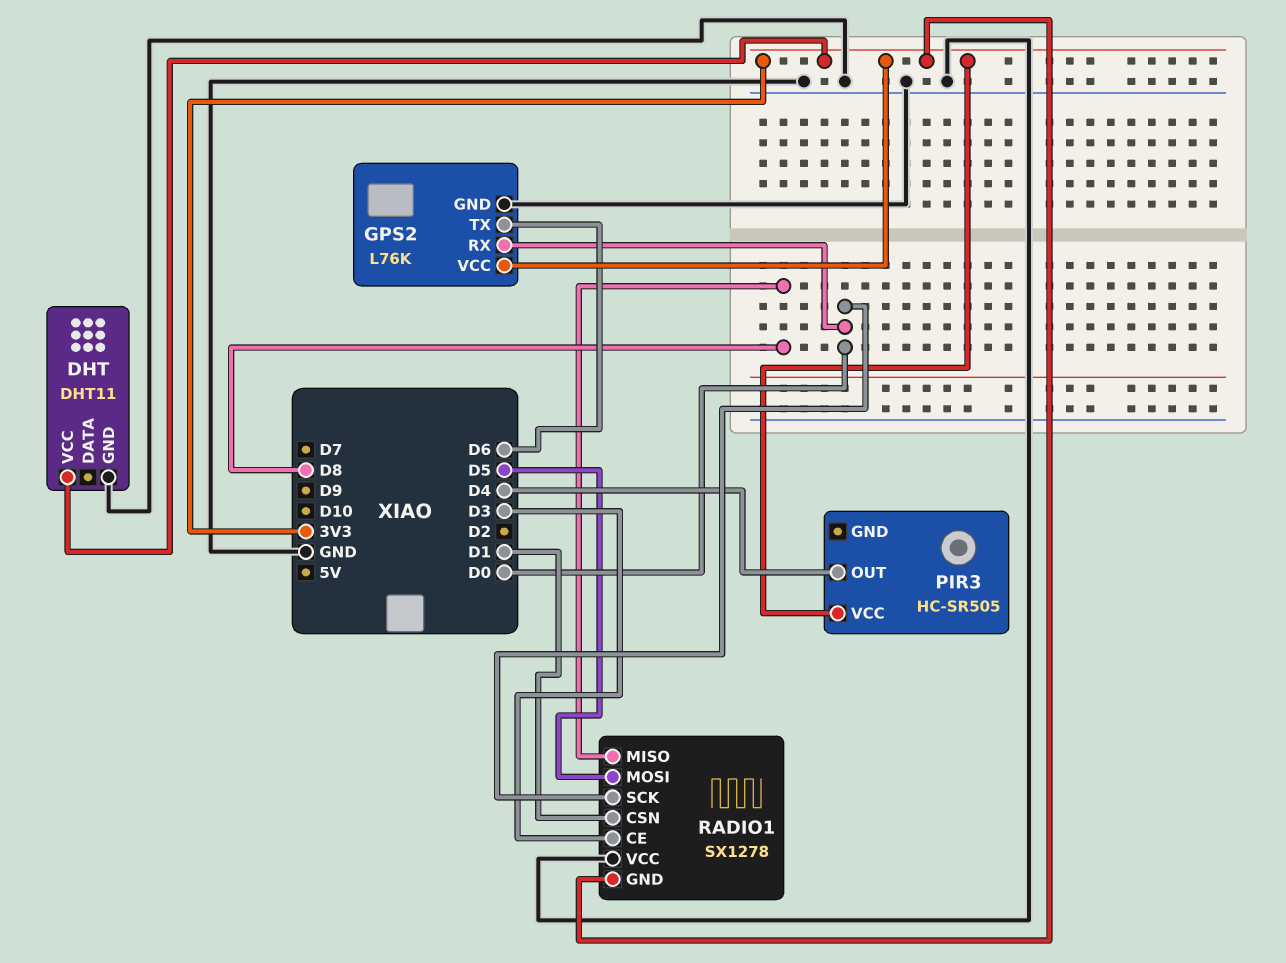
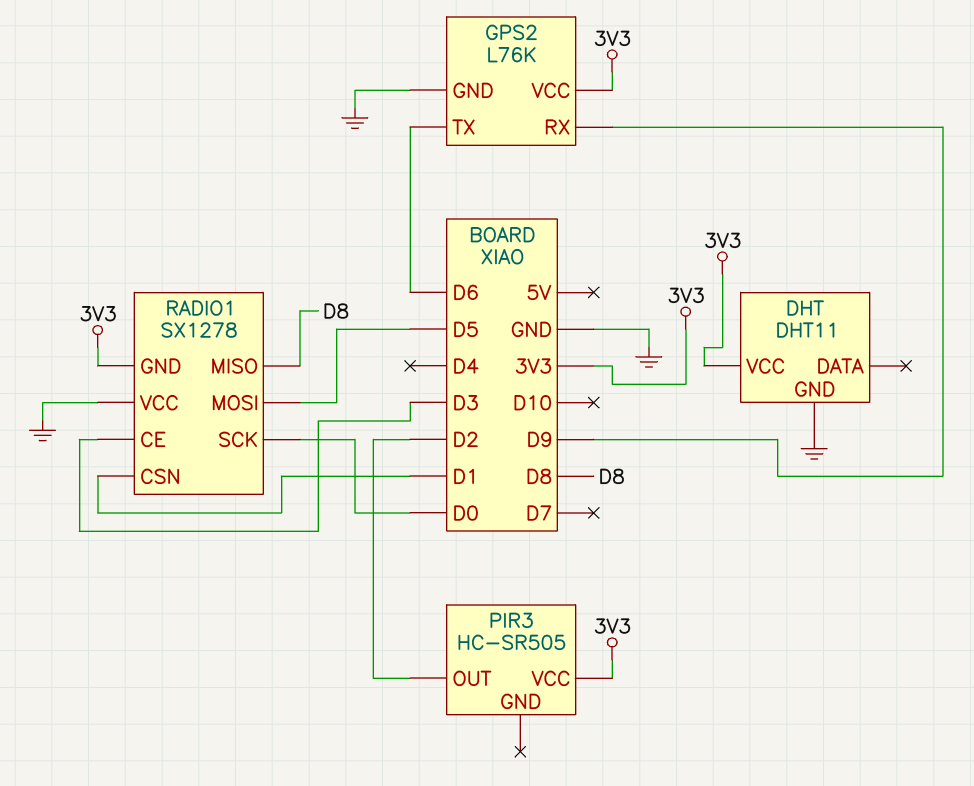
GPS2 pin RX: D0 -> D9
PIR3 pin OUT: D4 -> D2

